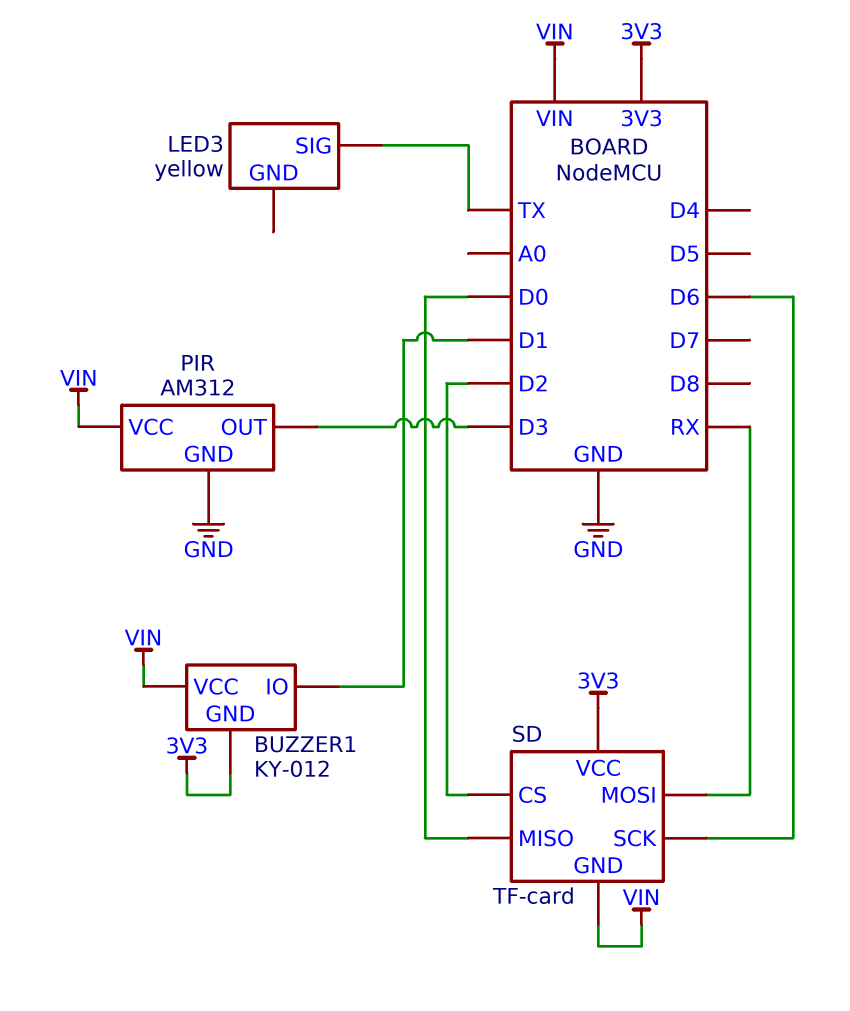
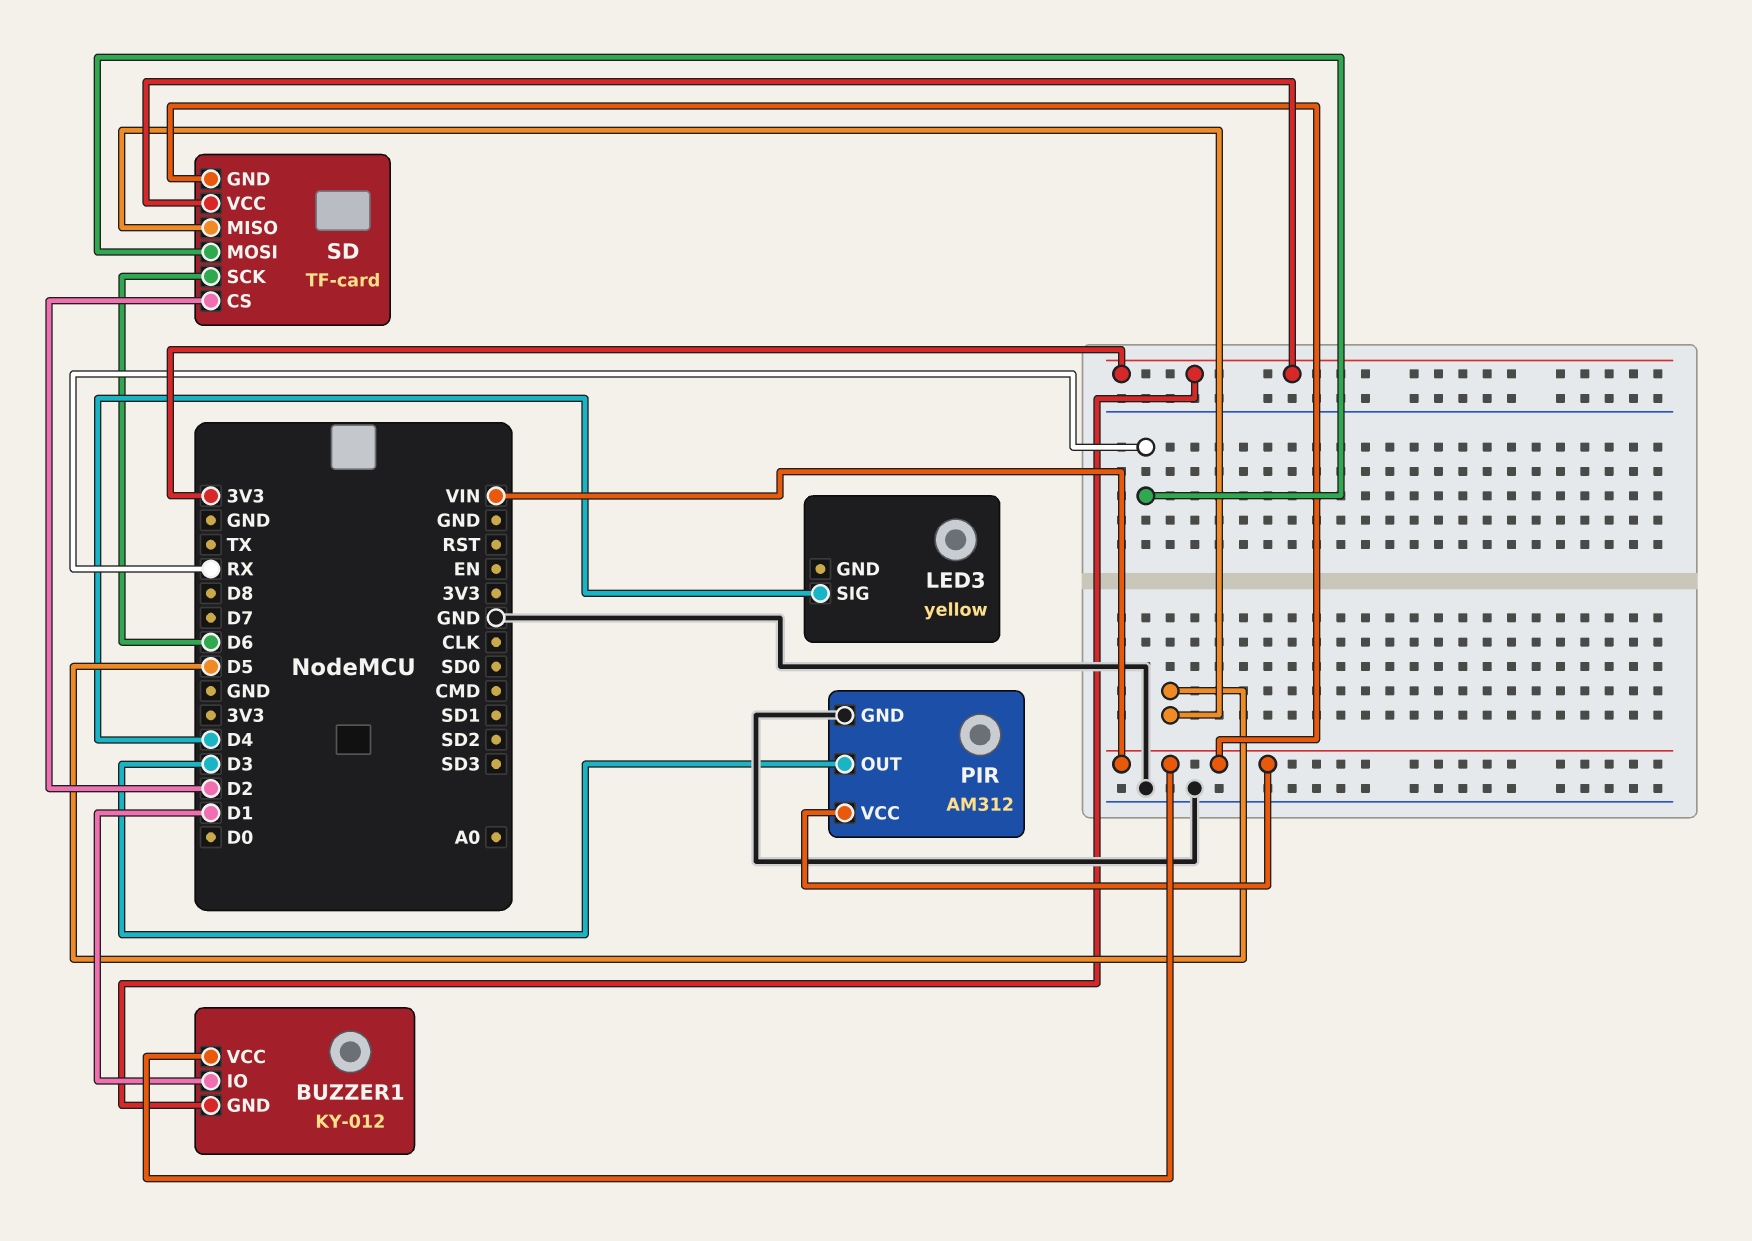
LED3 pin SIG: TX -> D4
SD pin MISO: D0 -> D5

